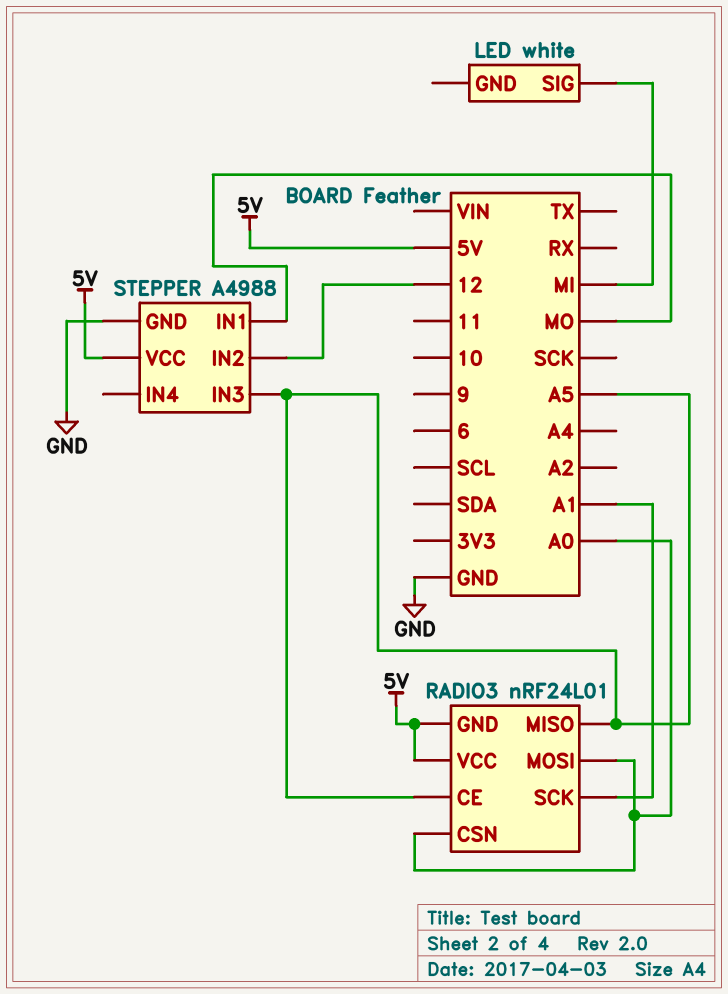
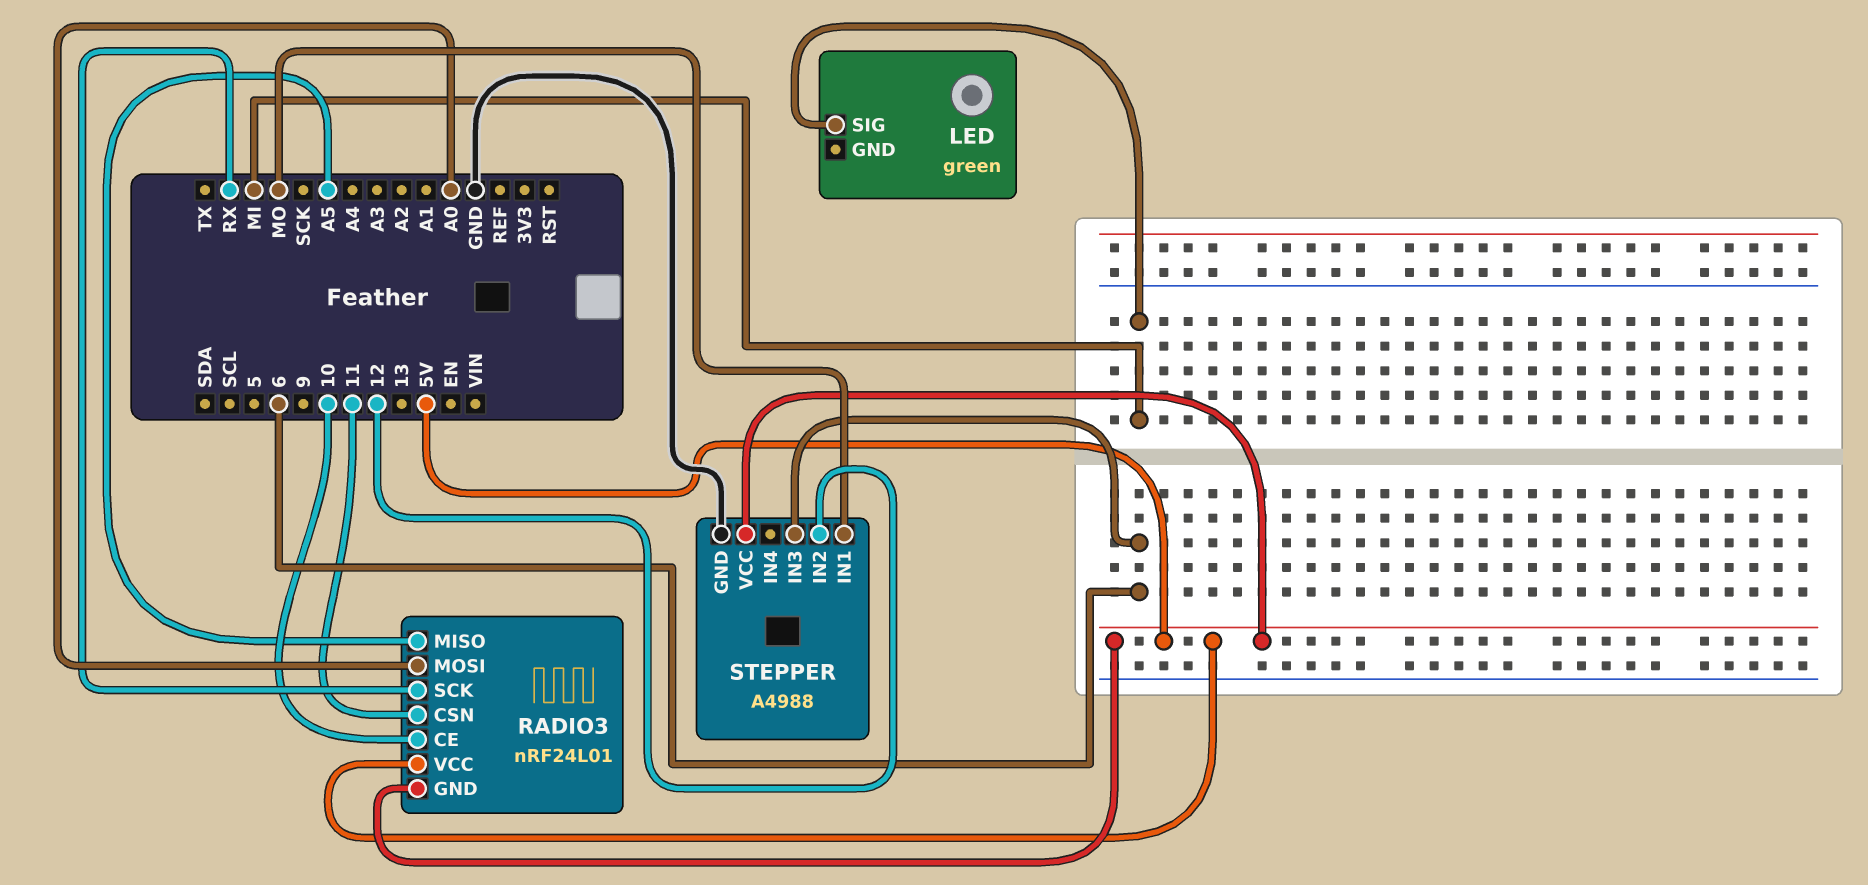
LED: white -> green
RADIO3 pin CE: A5 -> 10
RADIO3 pin CSN: A0 -> 11
RADIO3 pin SCK: A1 -> RX
STEPPER pin IN3: A5 -> 6

